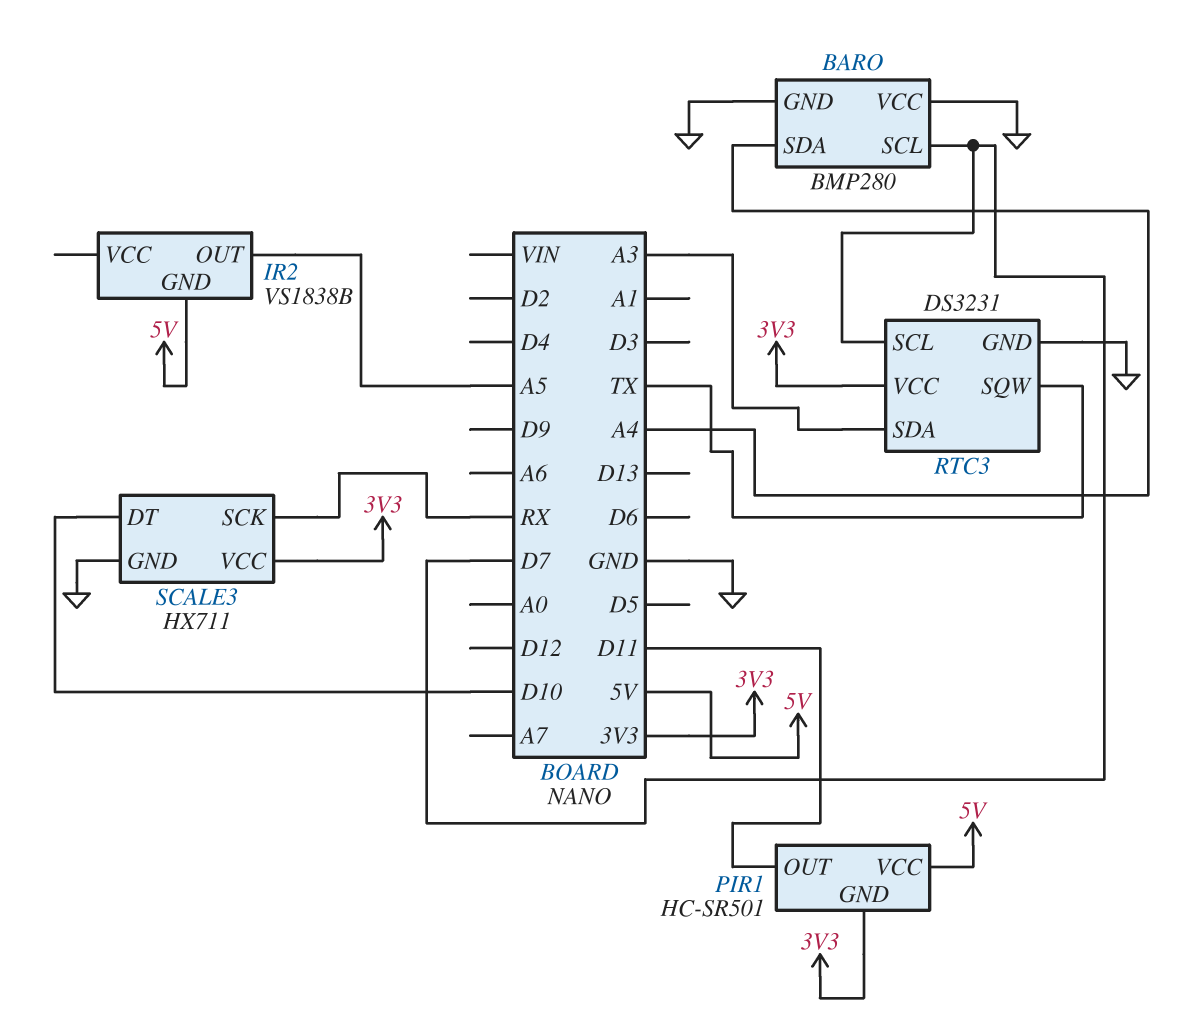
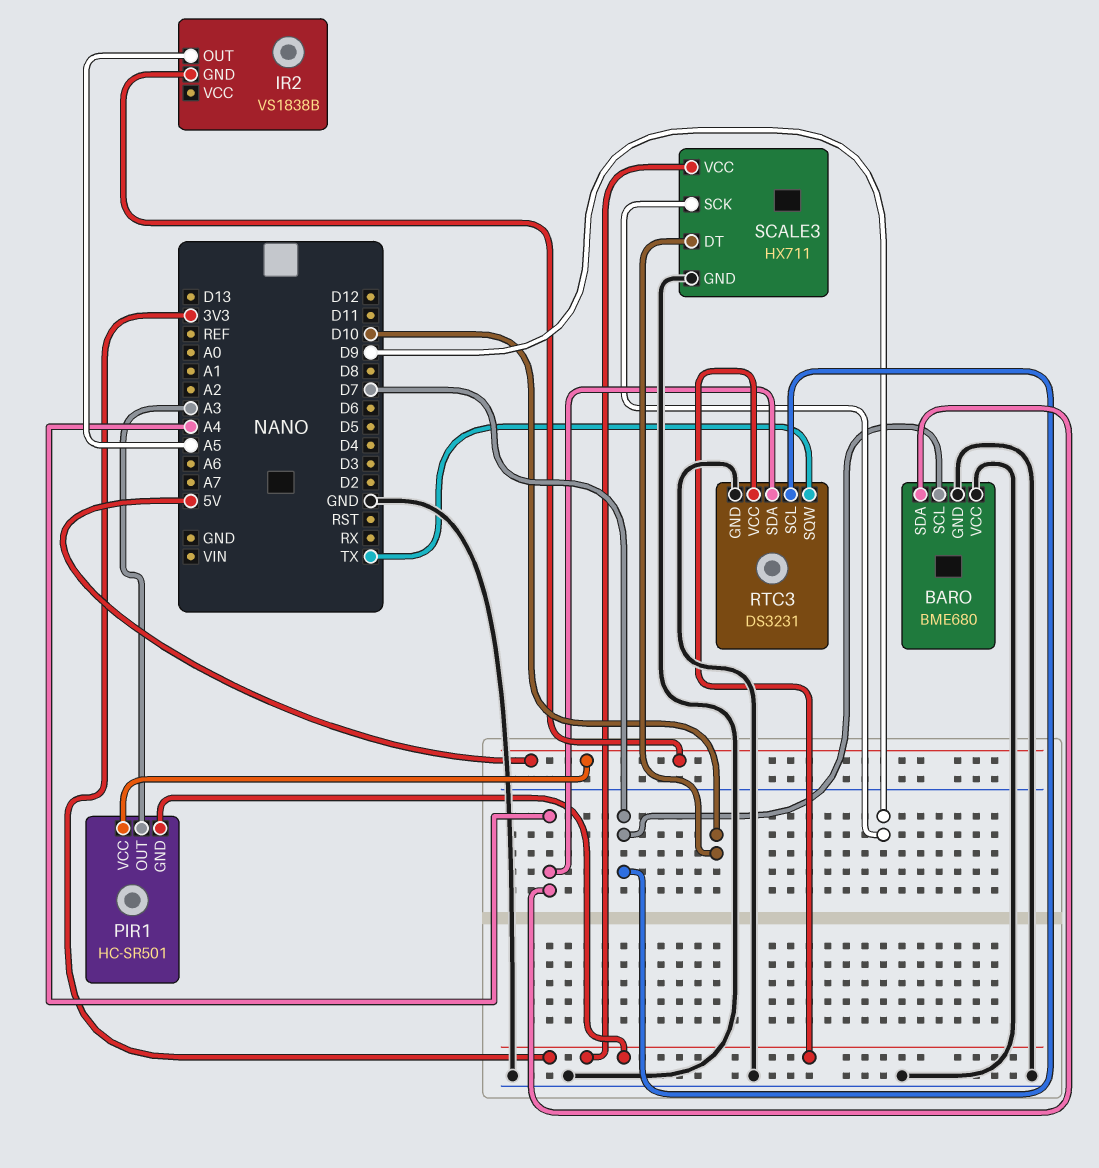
BARO: BMP280 -> BME680
PIR1 pin OUT: D11 -> A3
RTC3 pin SDA: A3 -> A4
SCALE3 pin SCK: RX -> D9

